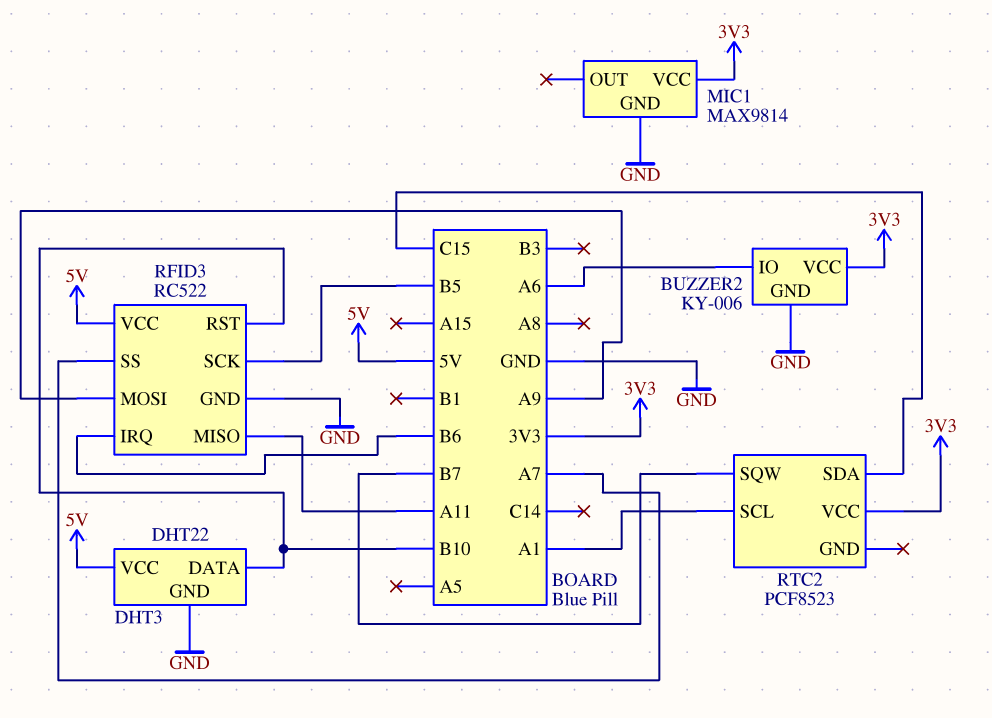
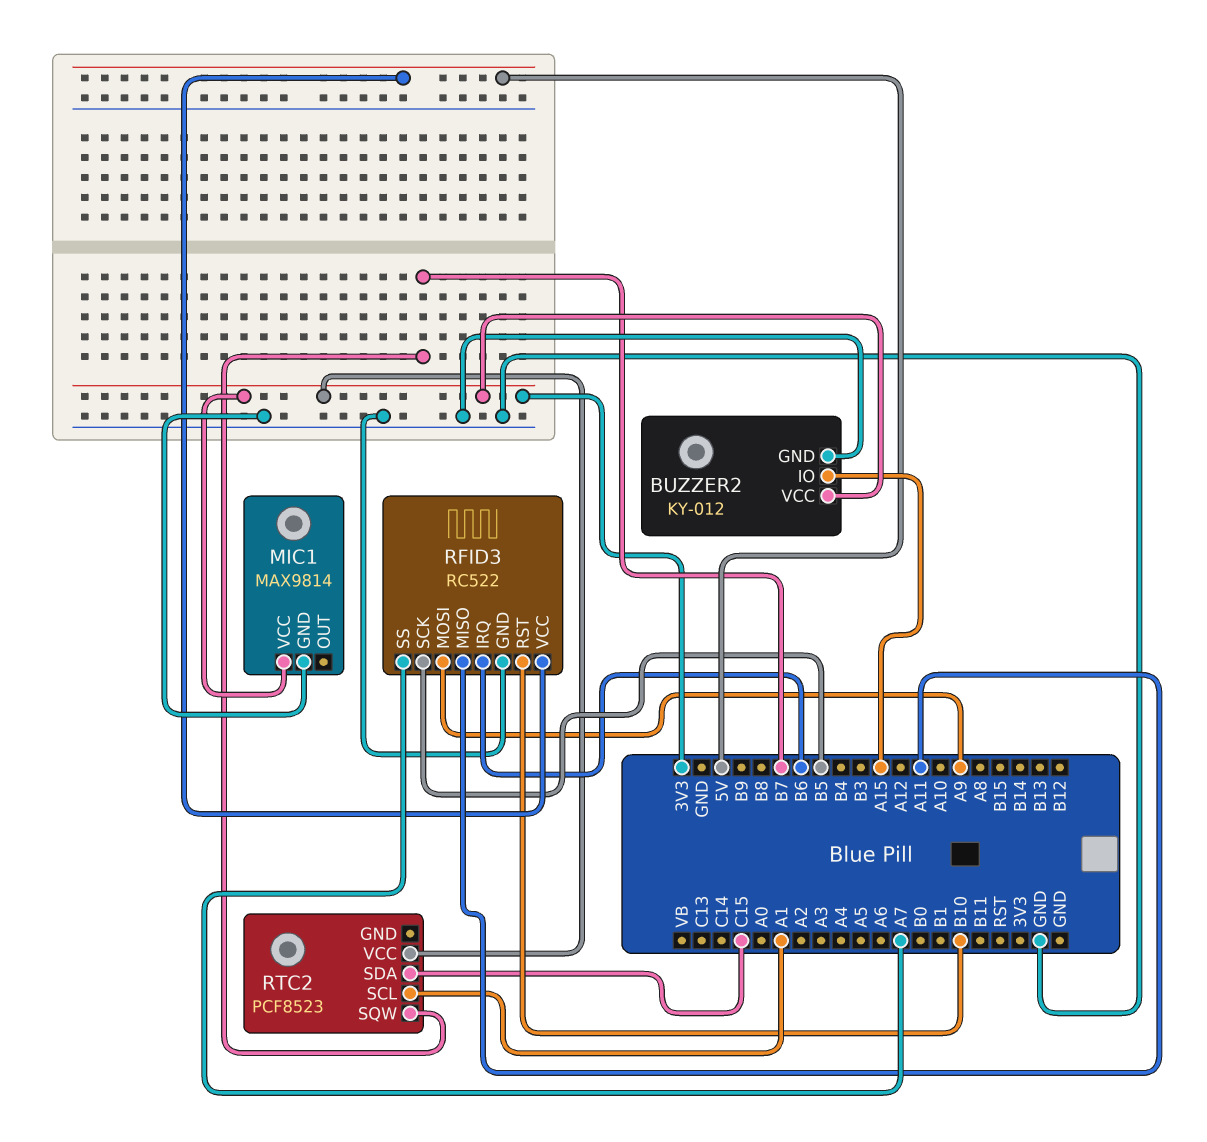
BUZZER2: KY-006 -> KY-012
BUZZER2 pin IO: A6 -> A15
DHT3: DHT22 -> none
DHT3 pin DATA: B10 -> none
DHT3 pin GND: GND -> none
DHT3 pin VCC: 5V -> none

